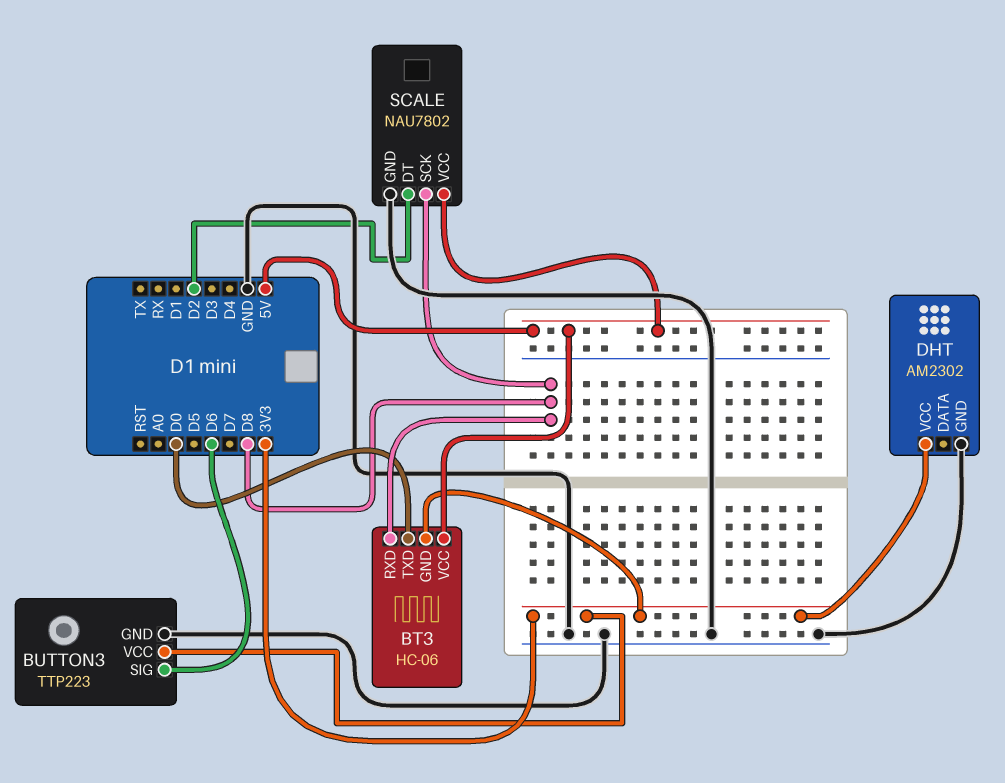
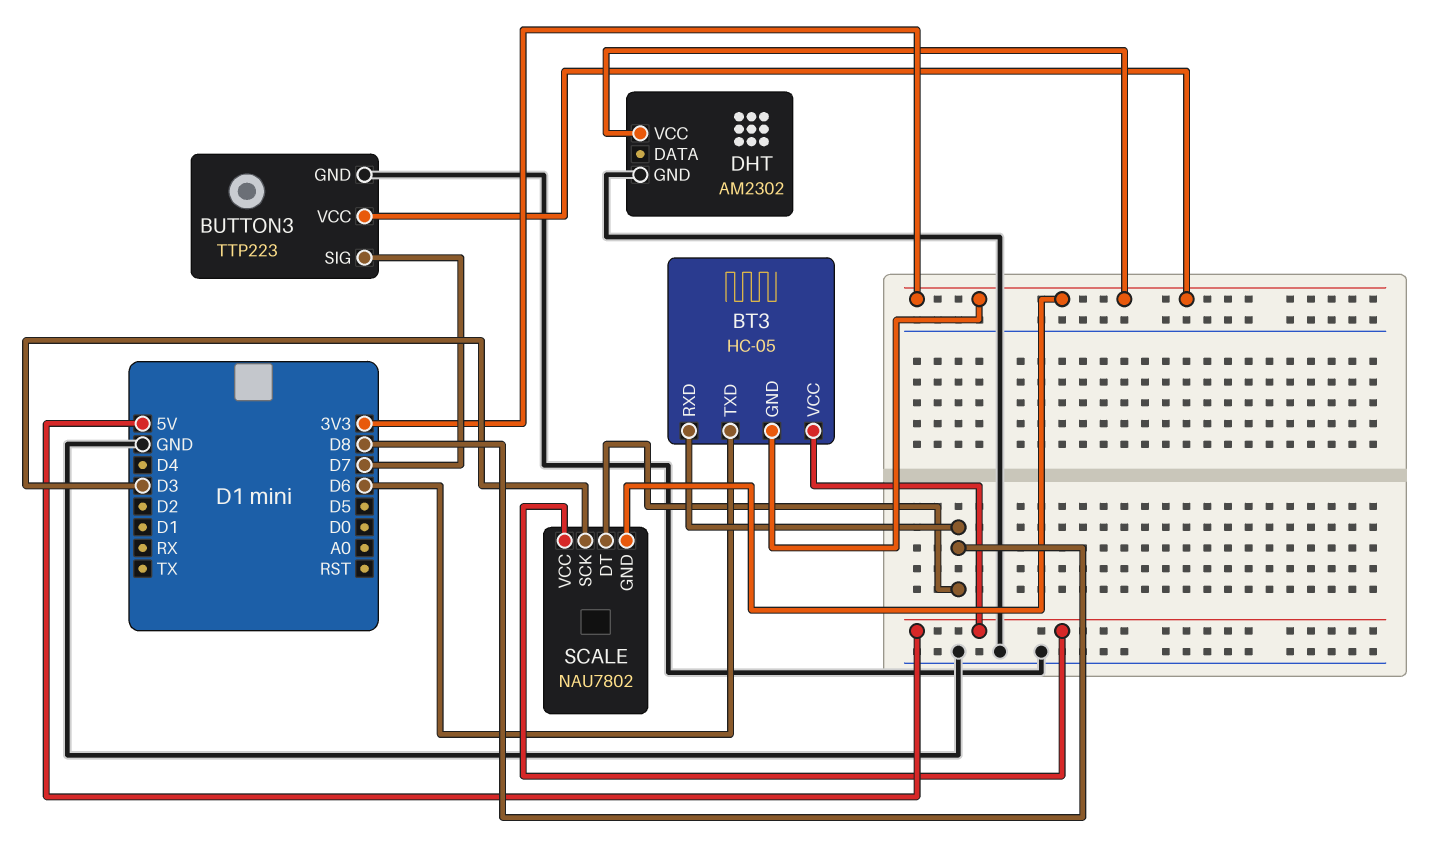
BT3: HC-06 -> HC-05
BT3 pin TXD: D0 -> D6
BUTTON3 pin SIG: D6 -> D7
SCALE pin DT: D2 -> D8
SCALE pin GND: GND -> 3V3
SCALE pin SCK: D8 -> D3

